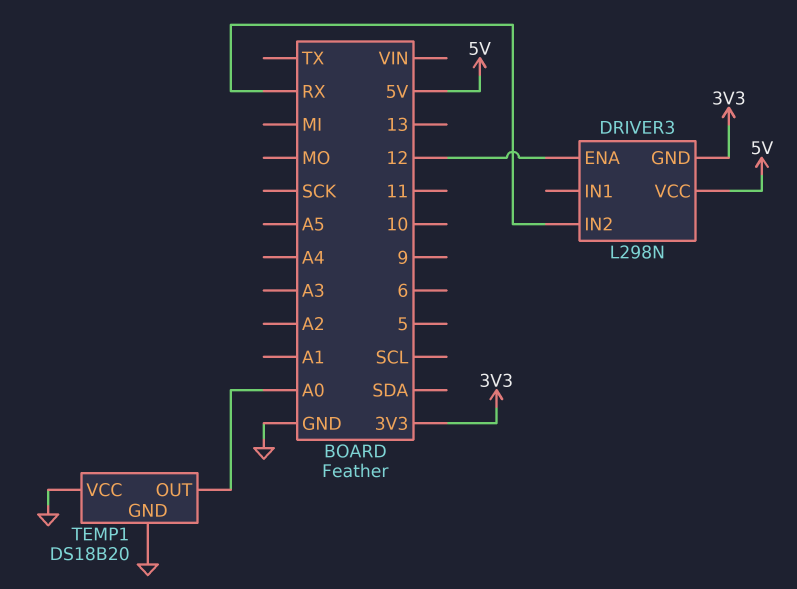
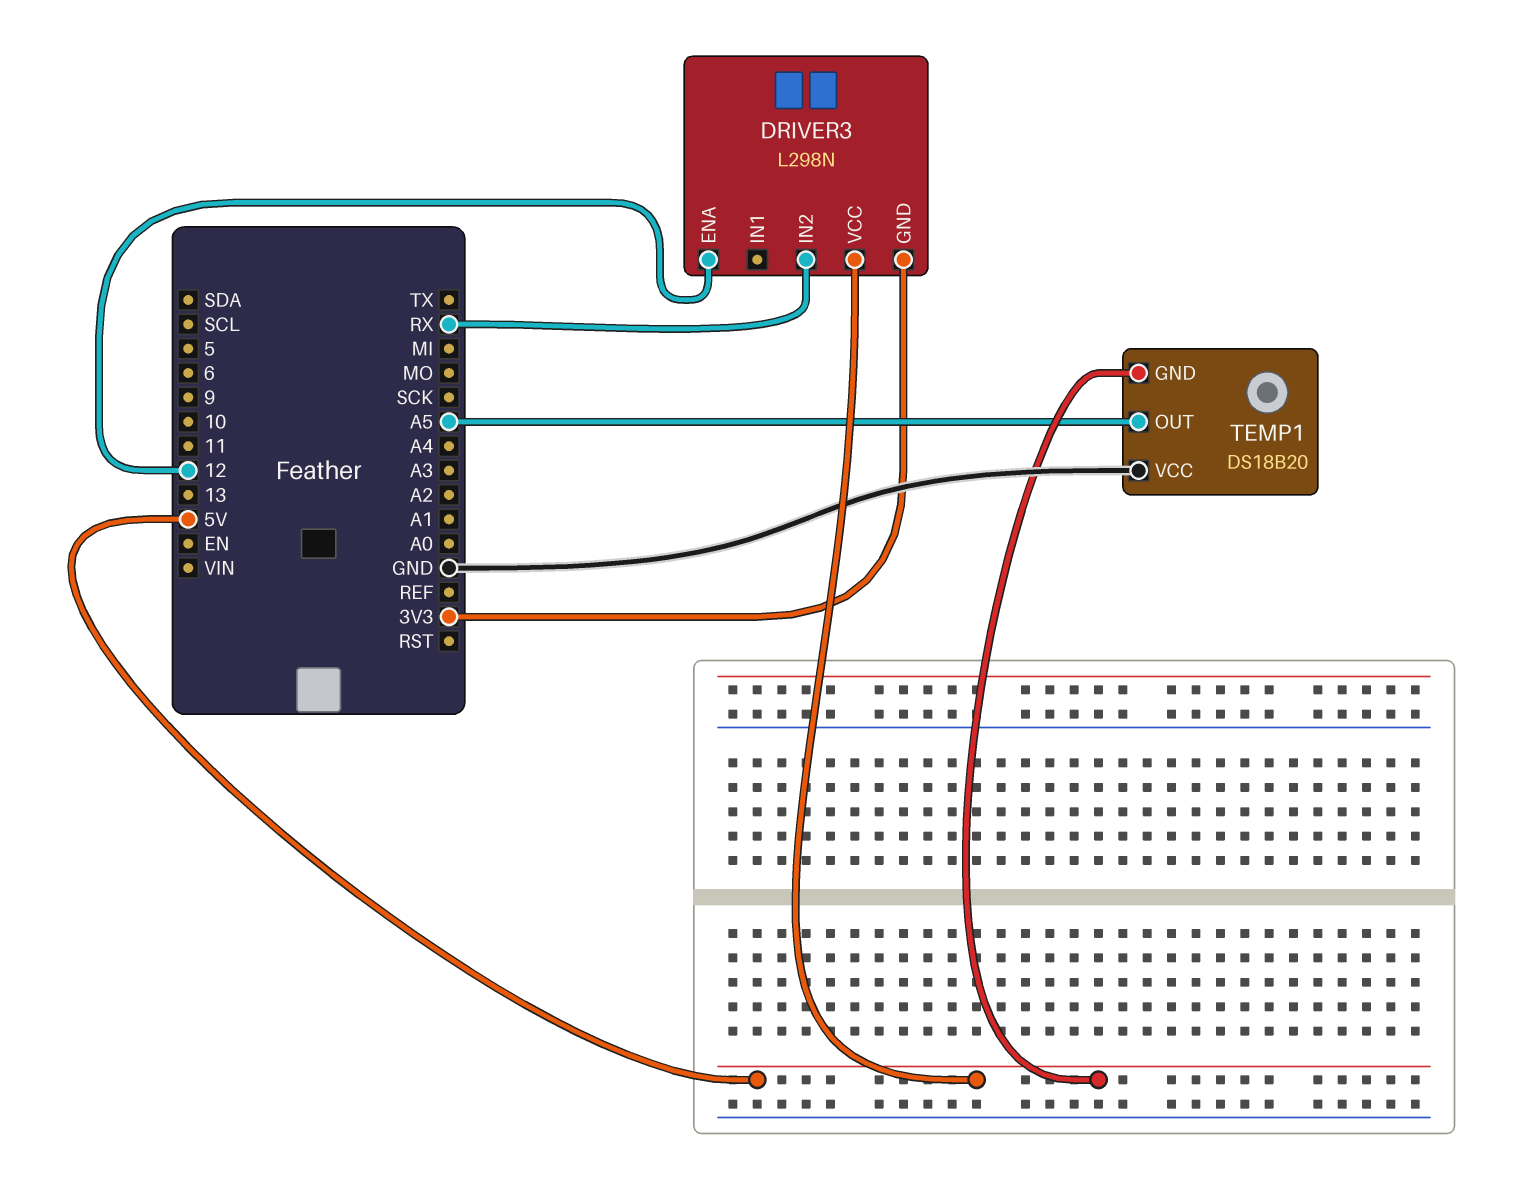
TEMP1 pin GND: GND -> 5V
TEMP1 pin OUT: A0 -> A5

